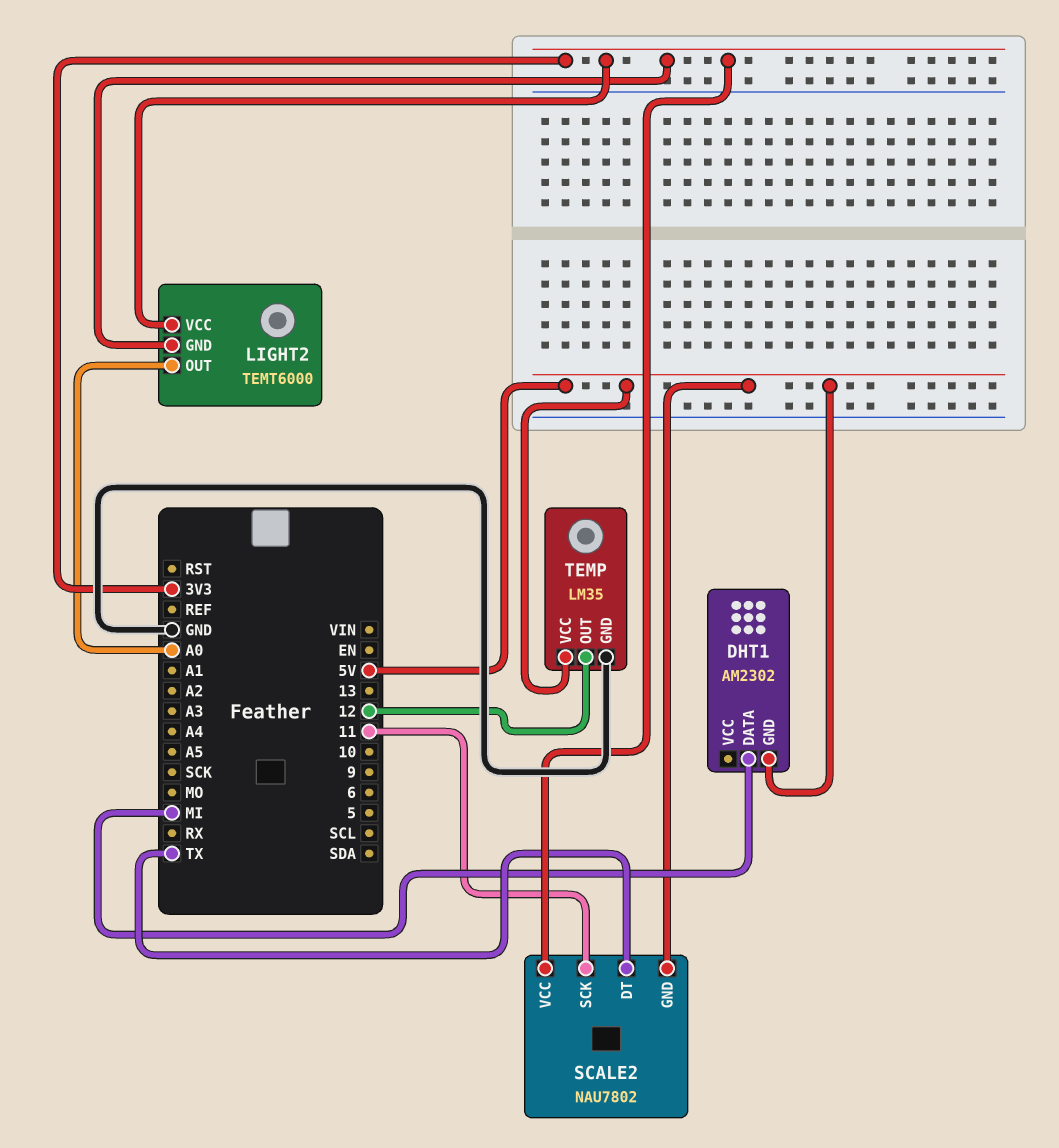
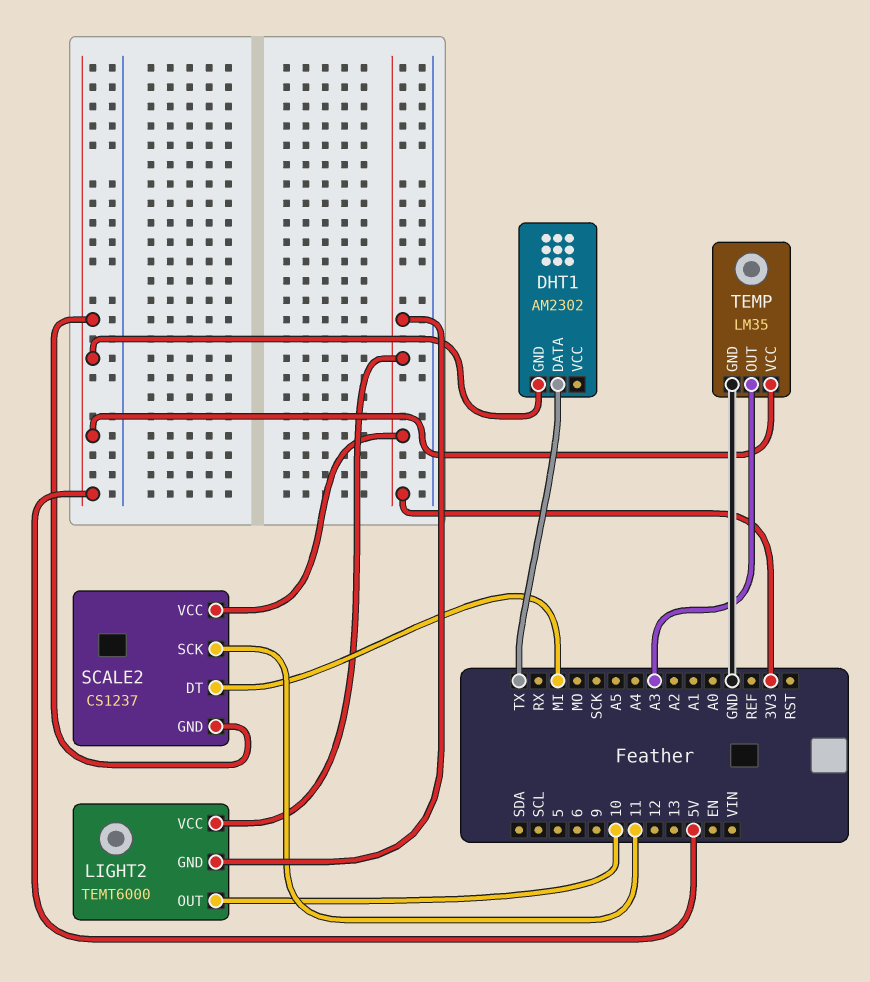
DHT1 pin DATA: MI -> TX
LIGHT2 pin OUT: A0 -> 10
SCALE2: NAU7802 -> CS1237
SCALE2 pin DT: TX -> MI
TEMP pin OUT: 12 -> A3

